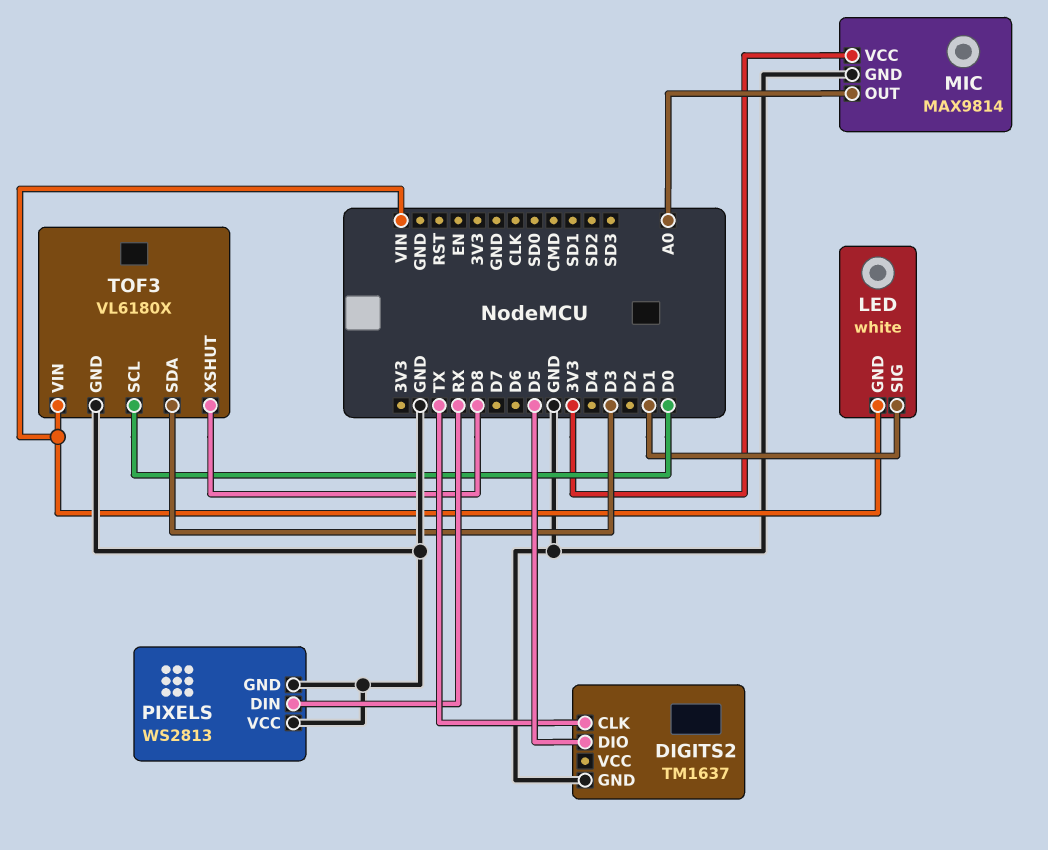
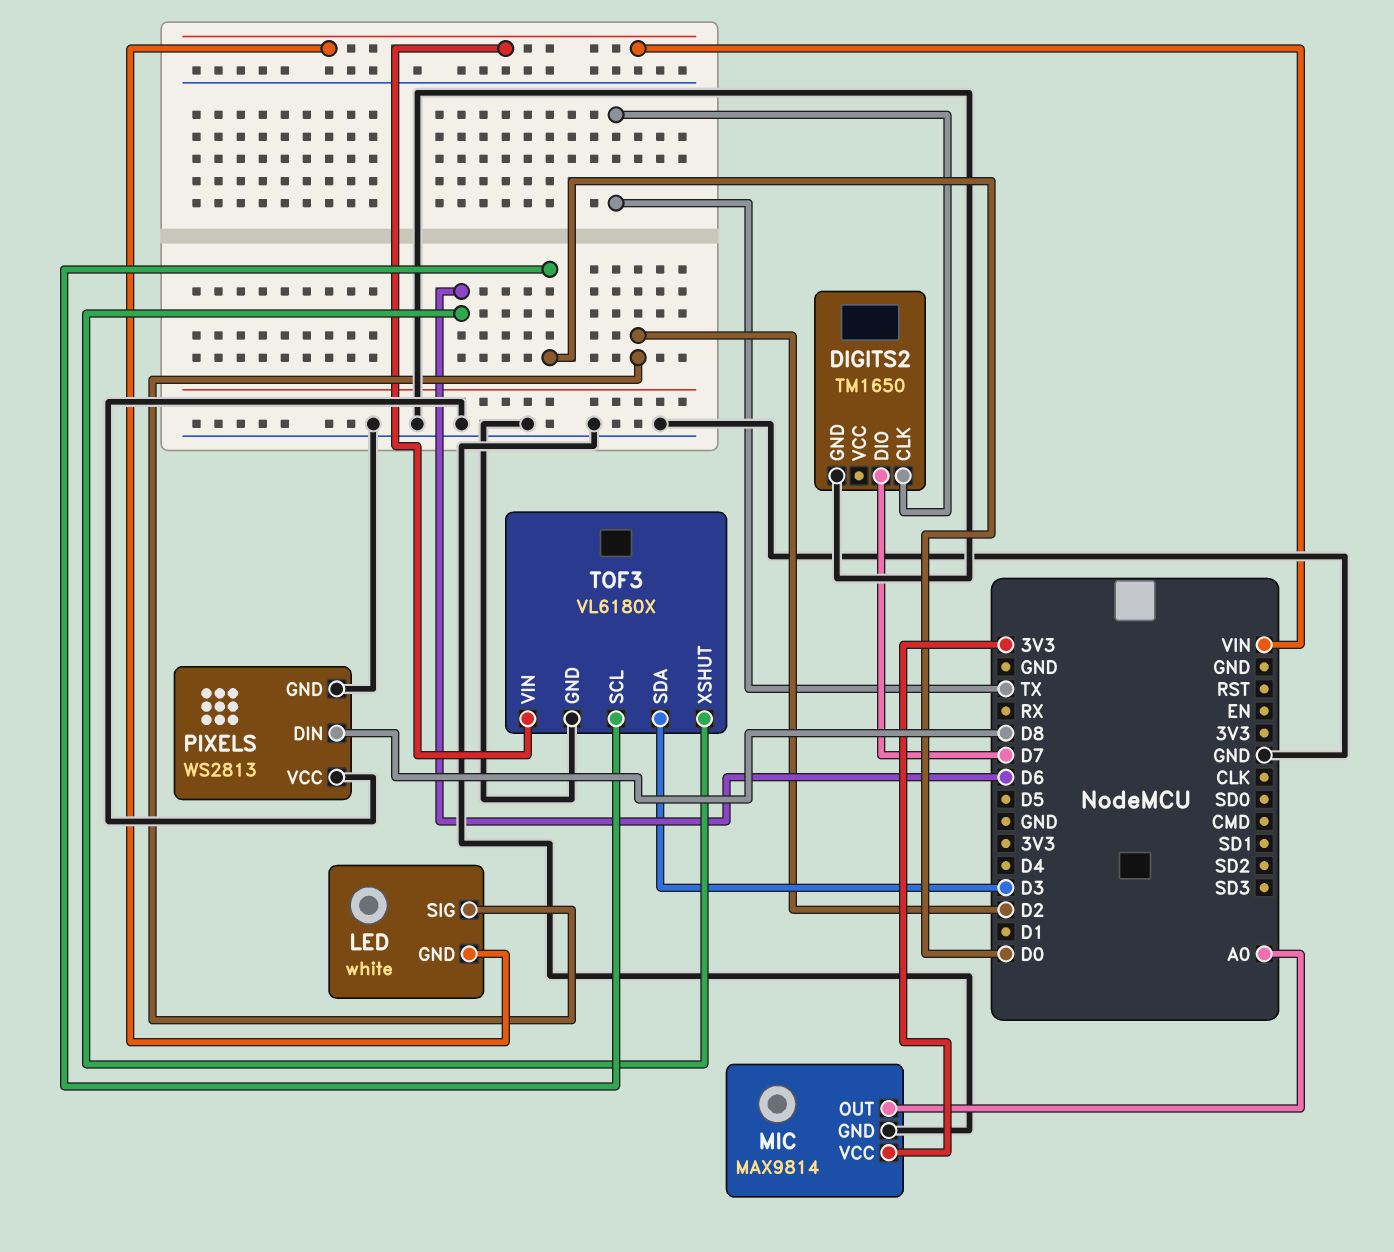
DIGITS2: TM1637 -> TM1650
DIGITS2 pin DIO: D5 -> D7
LED pin SIG: D1 -> D2
PIXELS pin DIN: RX -> D8
TOF3 pin XSHUT: D8 -> D6

